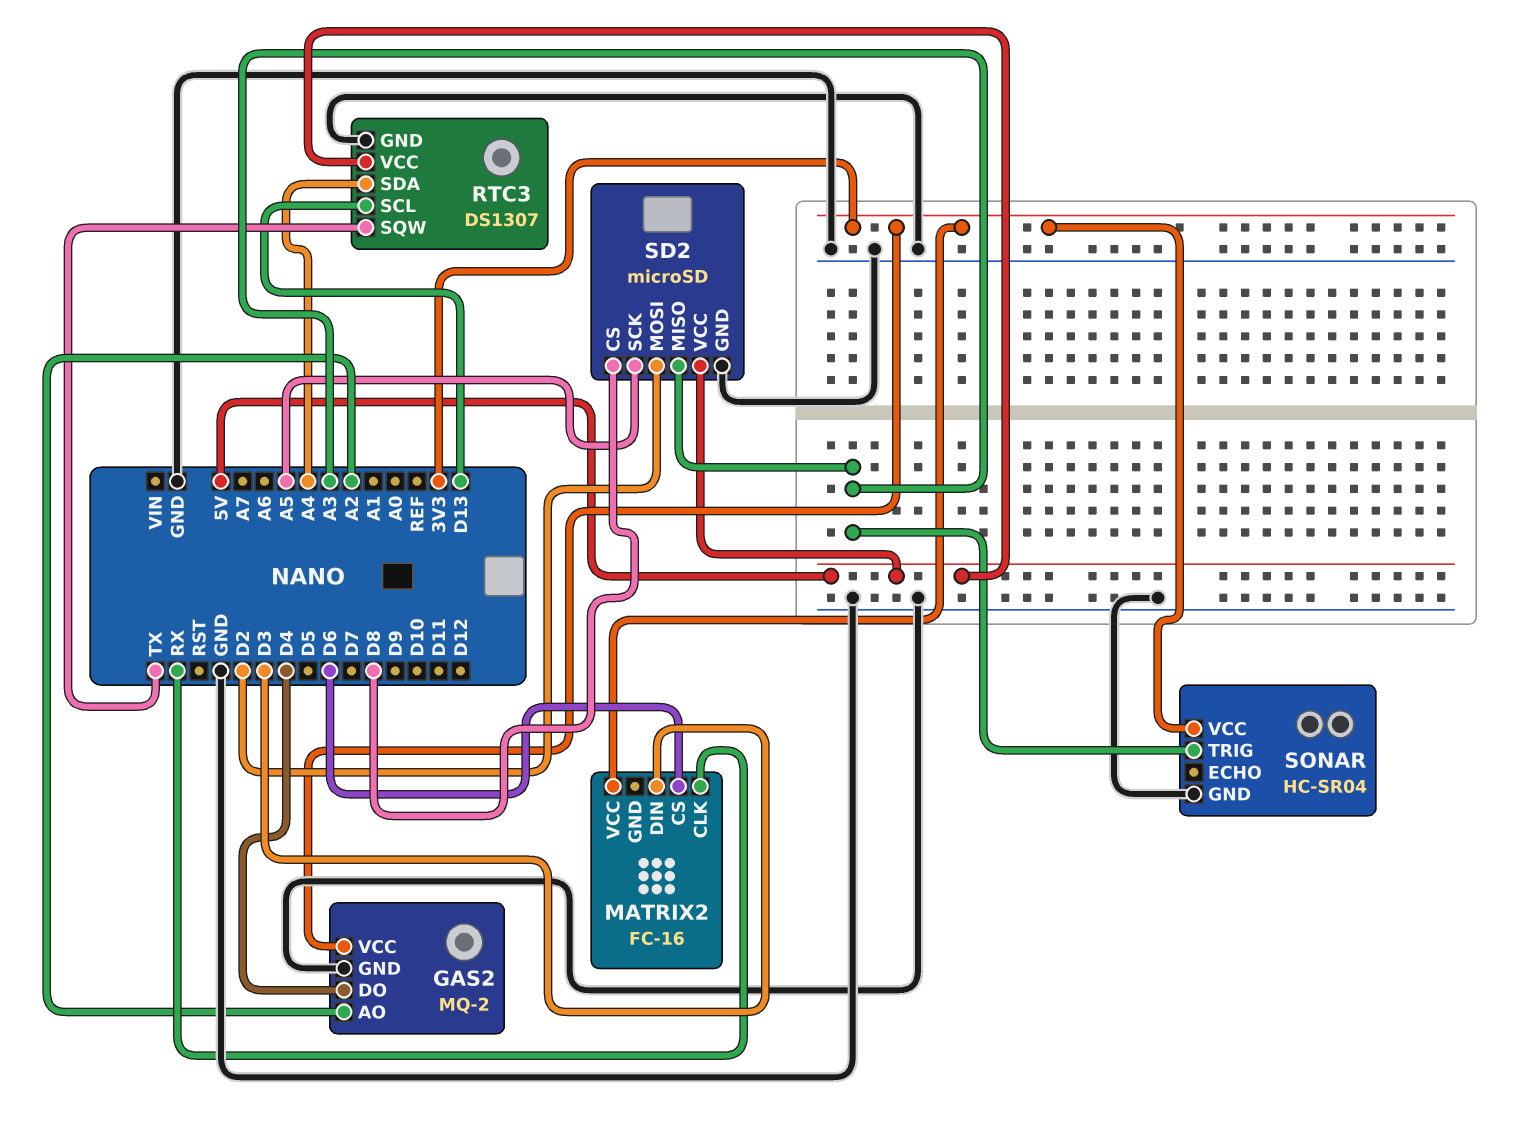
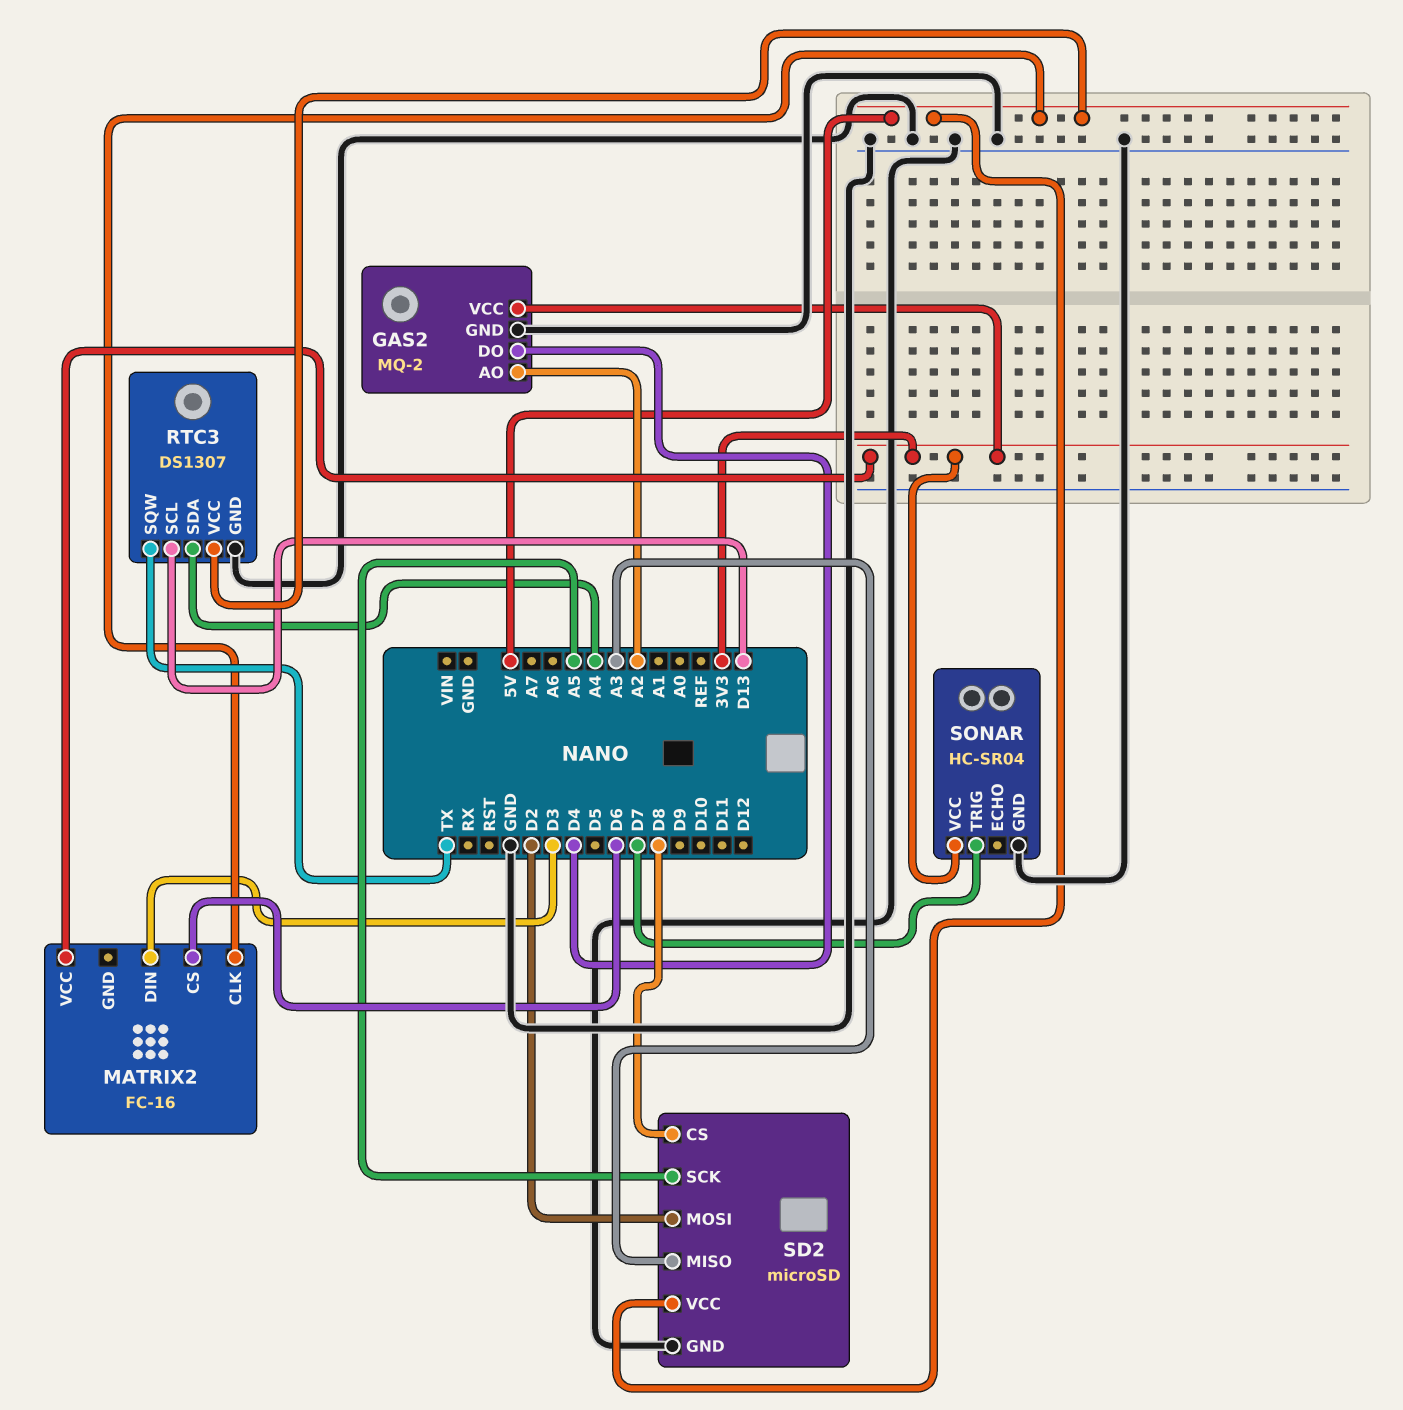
MATRIX2 pin CLK: RX -> 5V
SONAR pin TRIG: A3 -> D7

